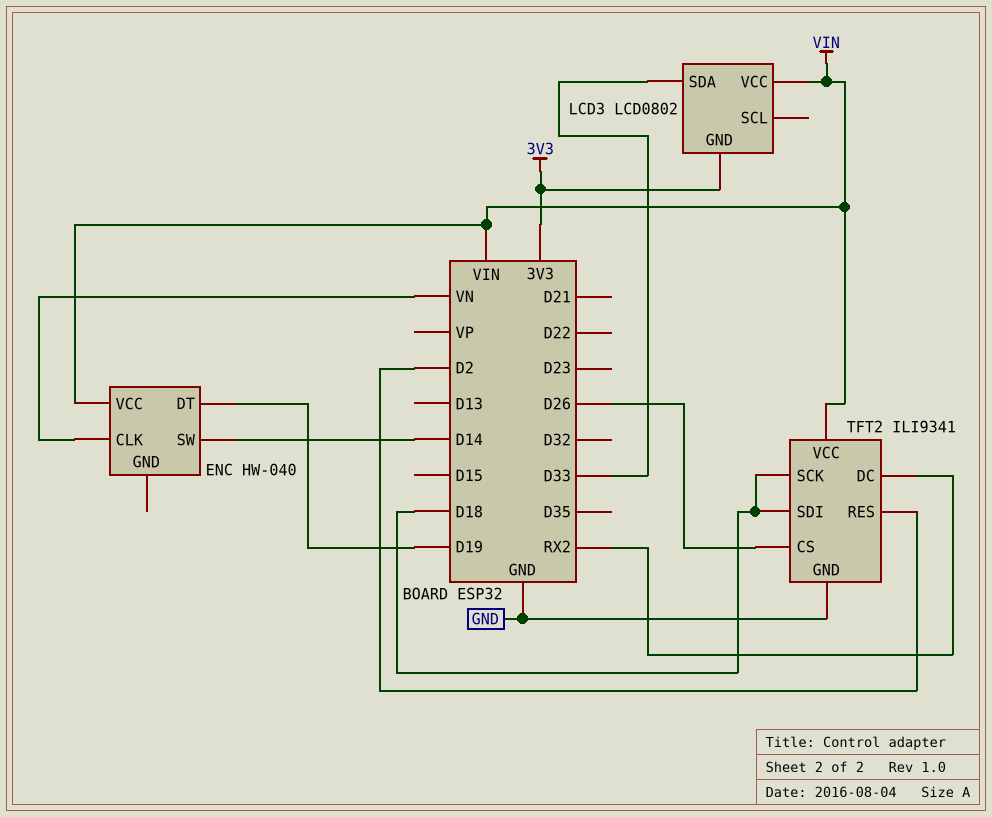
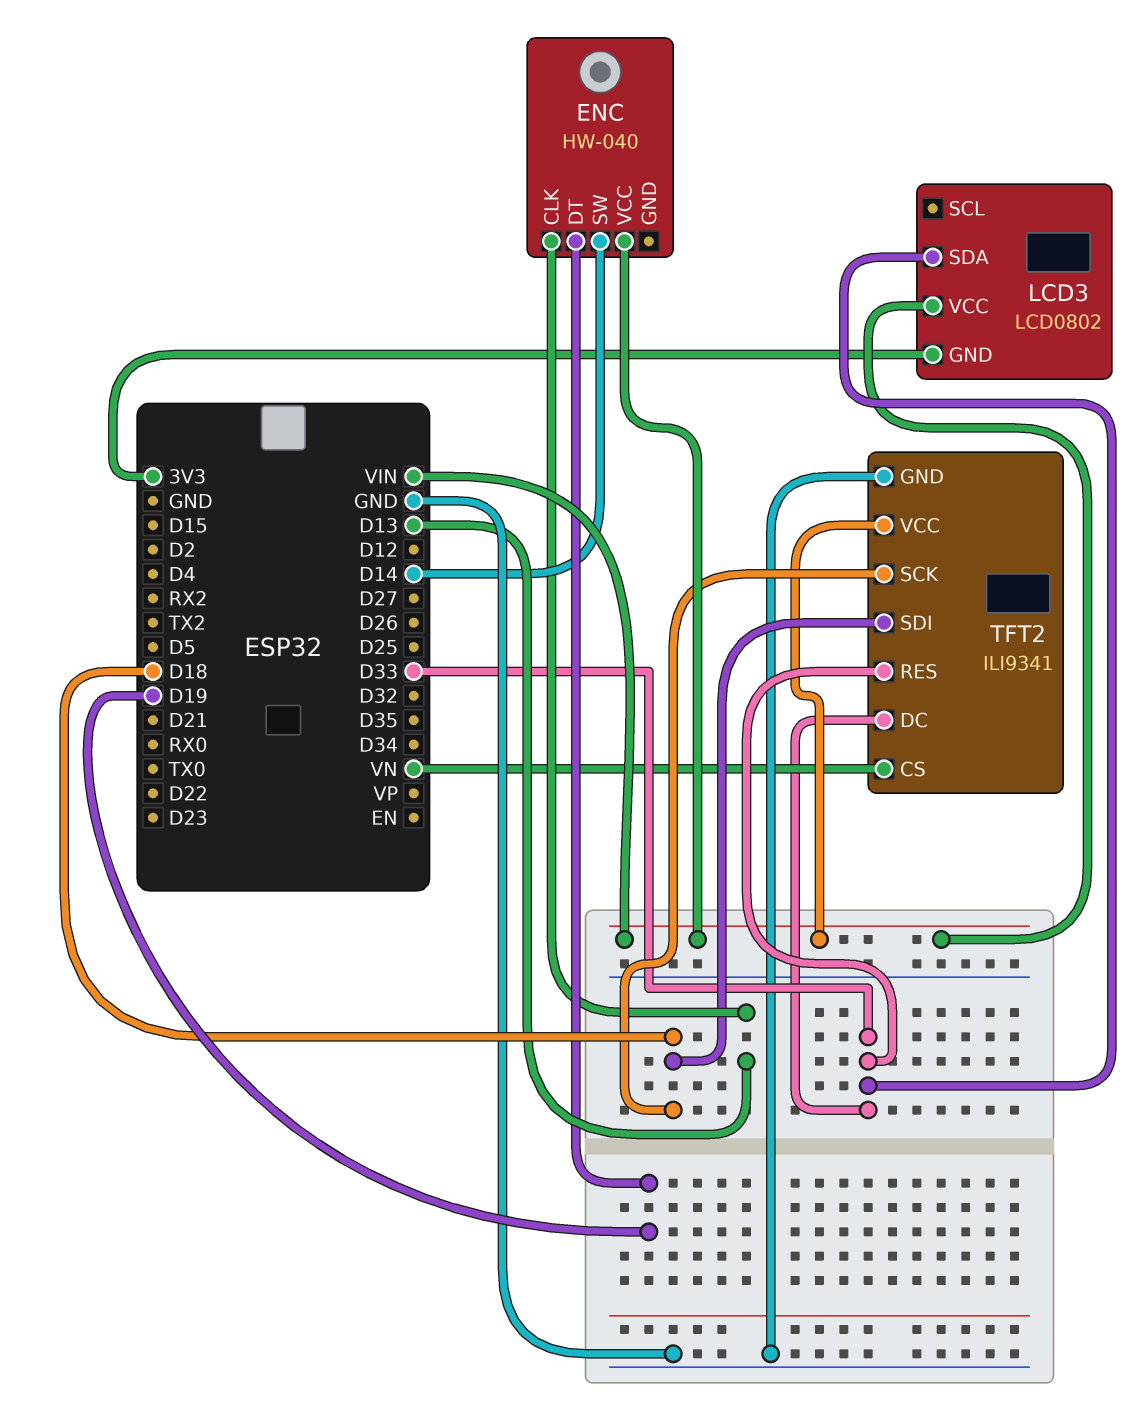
ENC pin CLK: VN -> D13
TFT2 pin CS: D26 -> VN
TFT2 pin DC: RX2 -> D33
TFT2 pin RES: D2 -> D33

